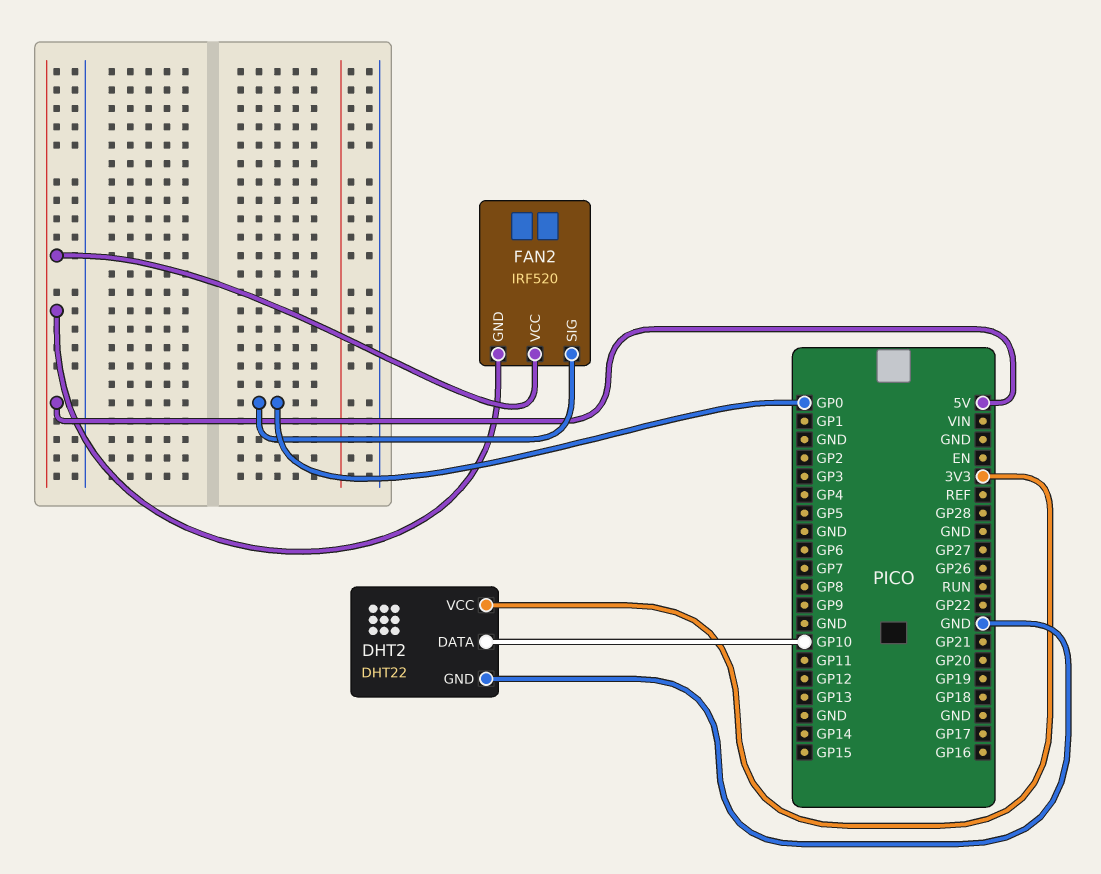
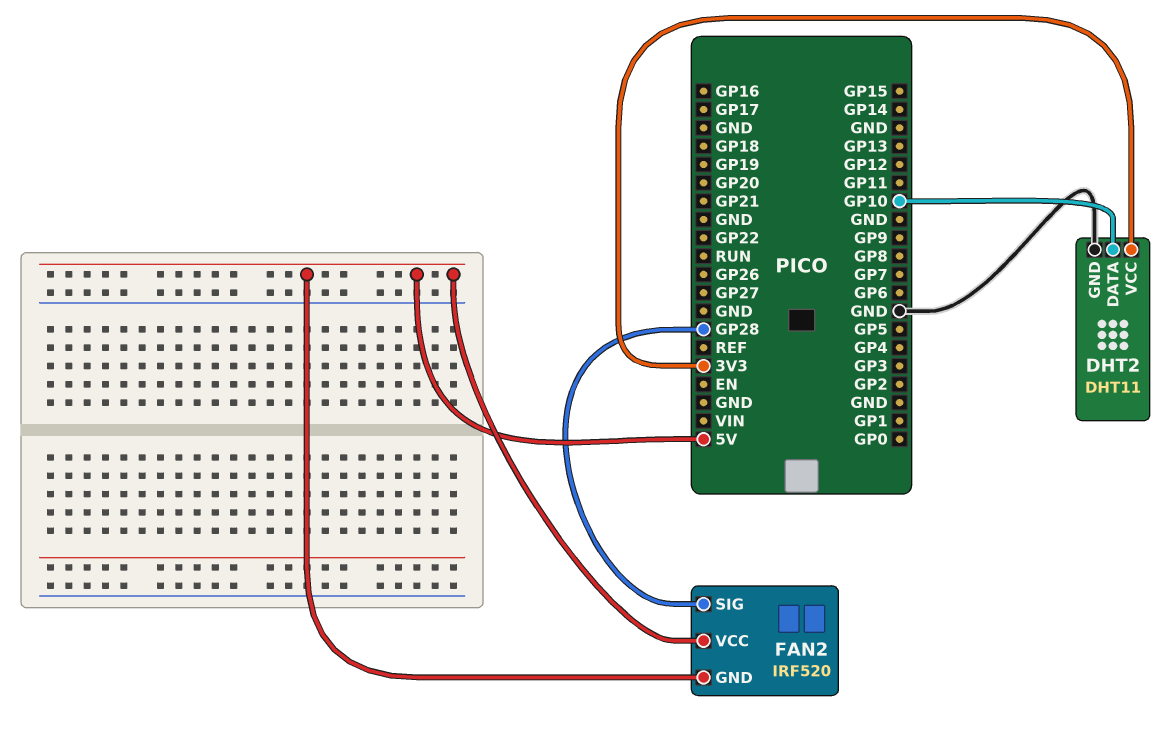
DHT2: DHT22 -> DHT11
FAN2 pin SIG: GP0 -> GP28

